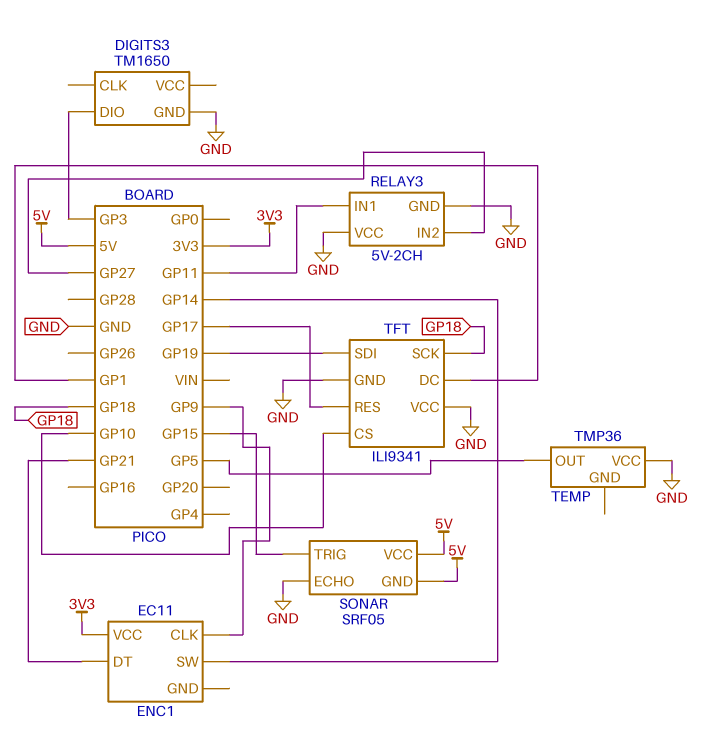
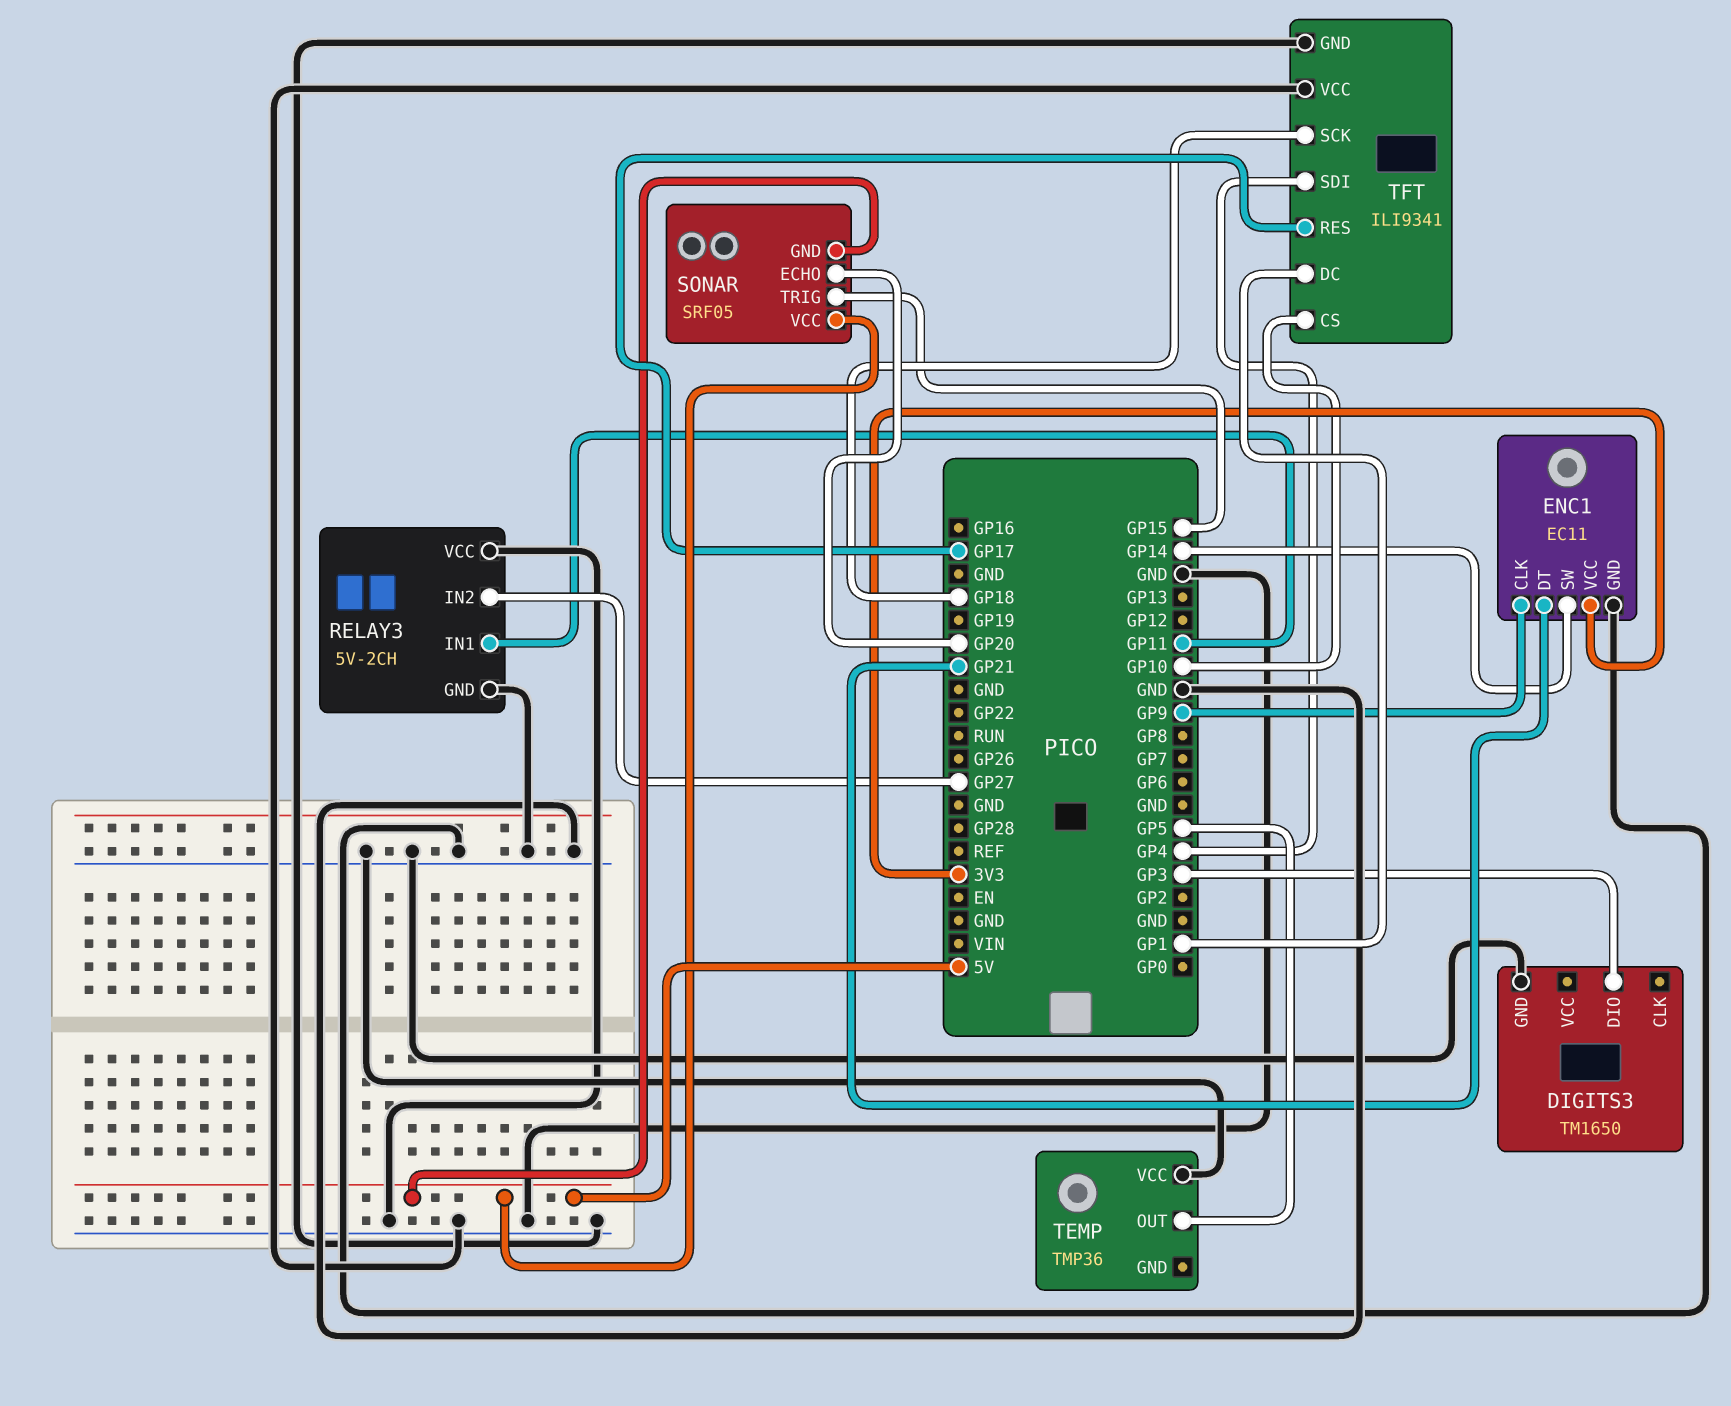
ENC1 pin GND: none -> GND
SONAR pin ECHO: GND -> GP20
TFT pin SDI: GP19 -> GP4

